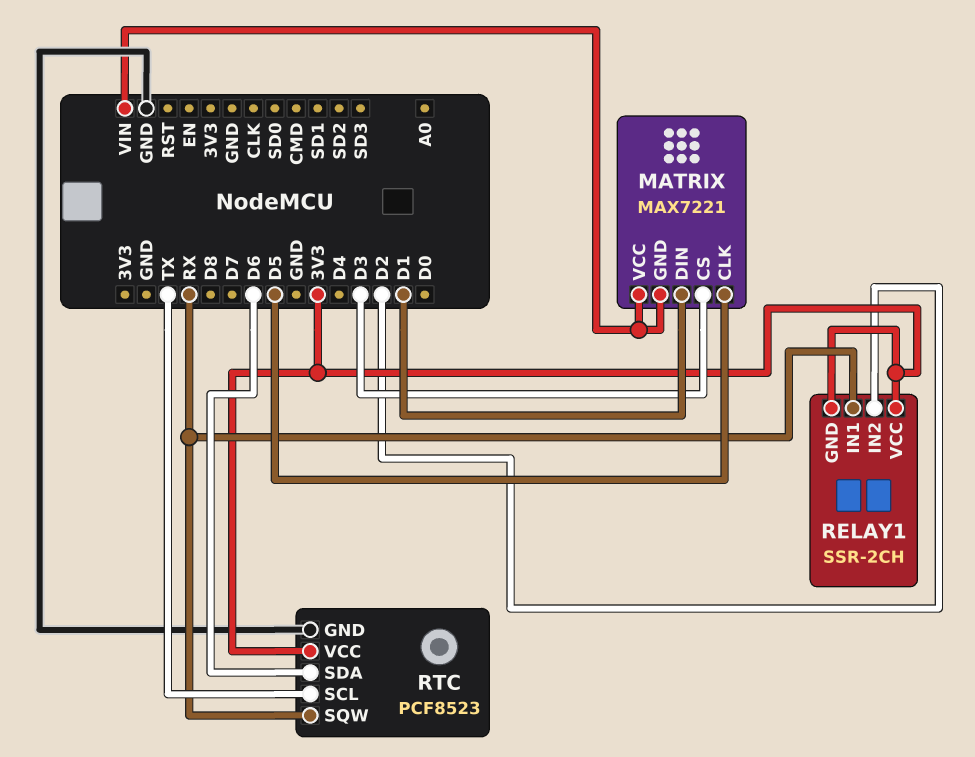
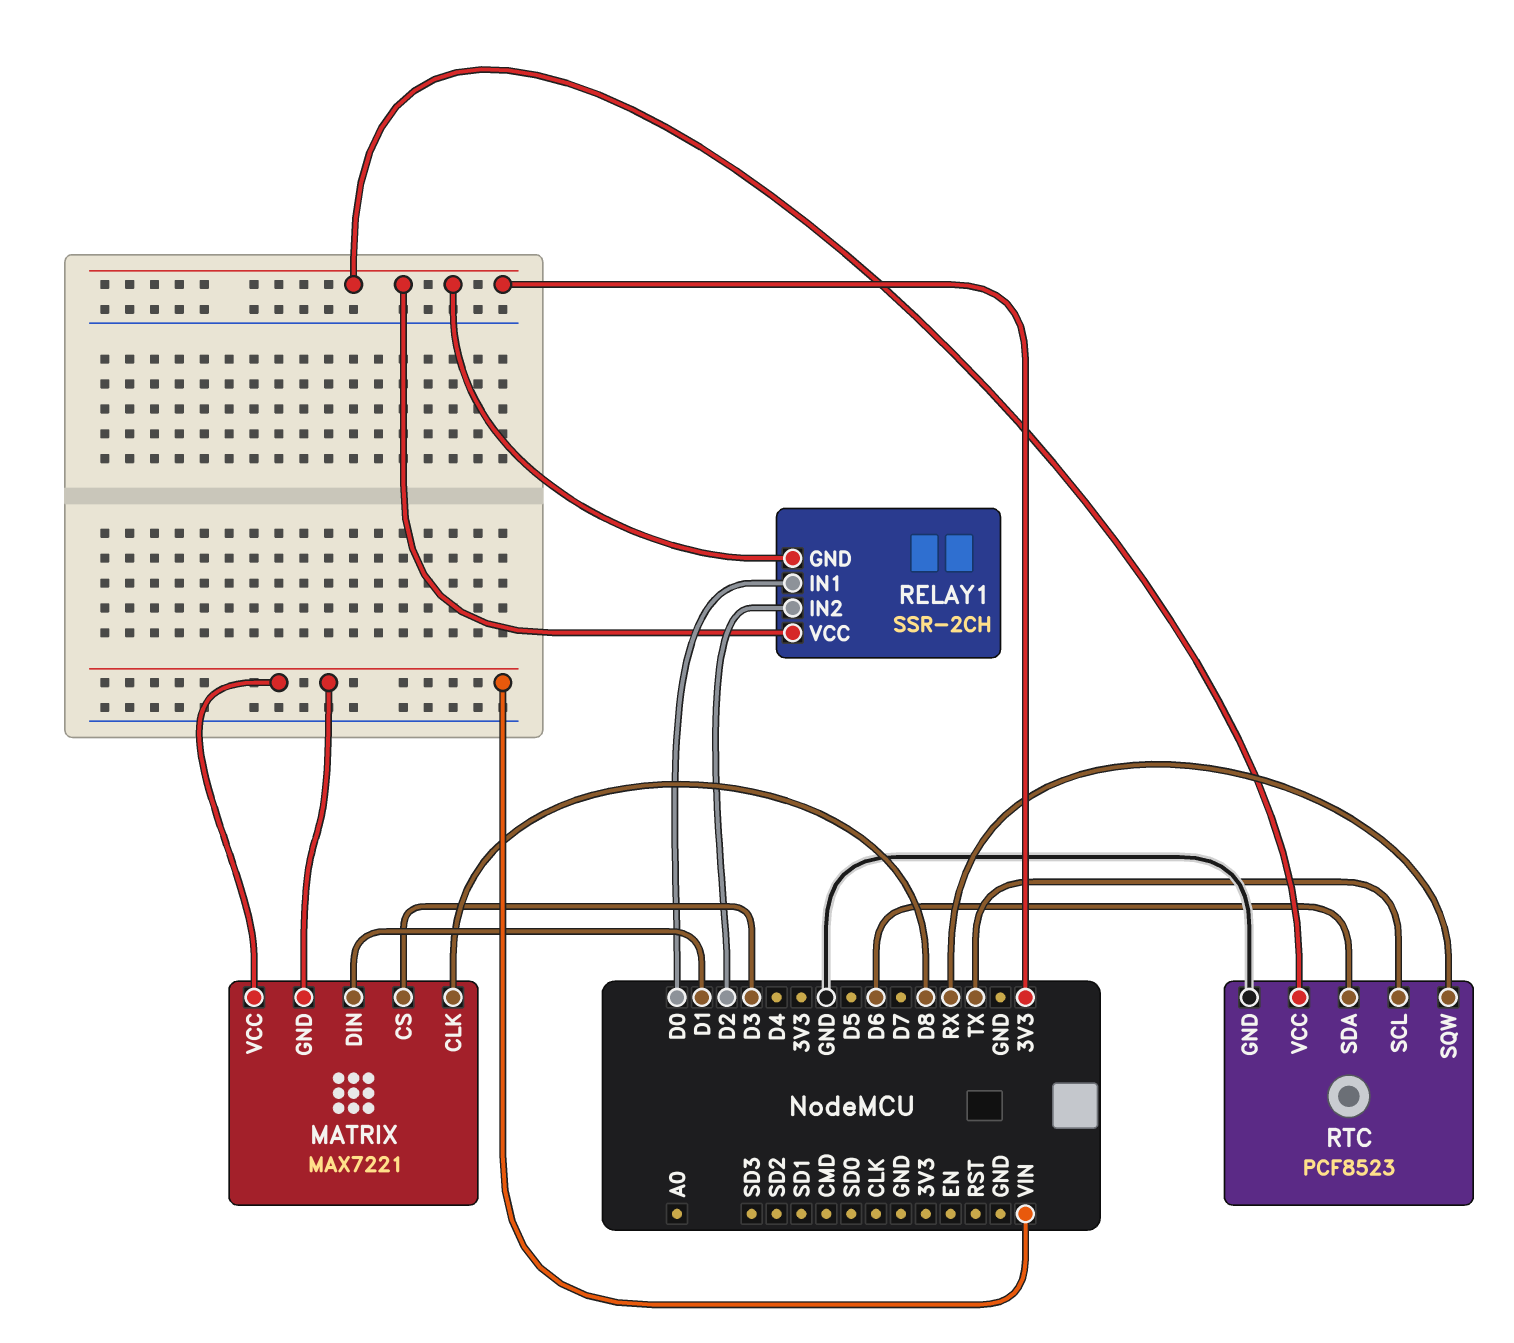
MATRIX pin CLK: D5 -> D8
RELAY1 pin IN1: RX -> D0

